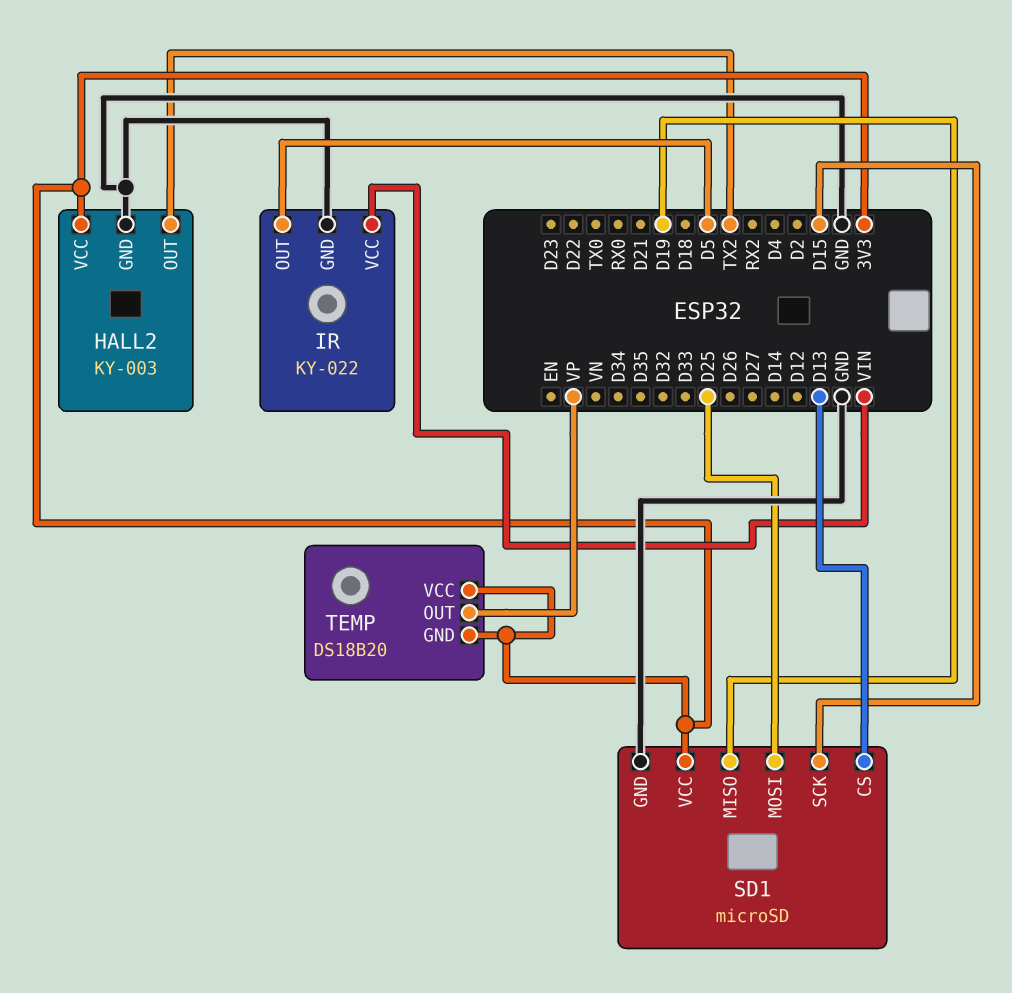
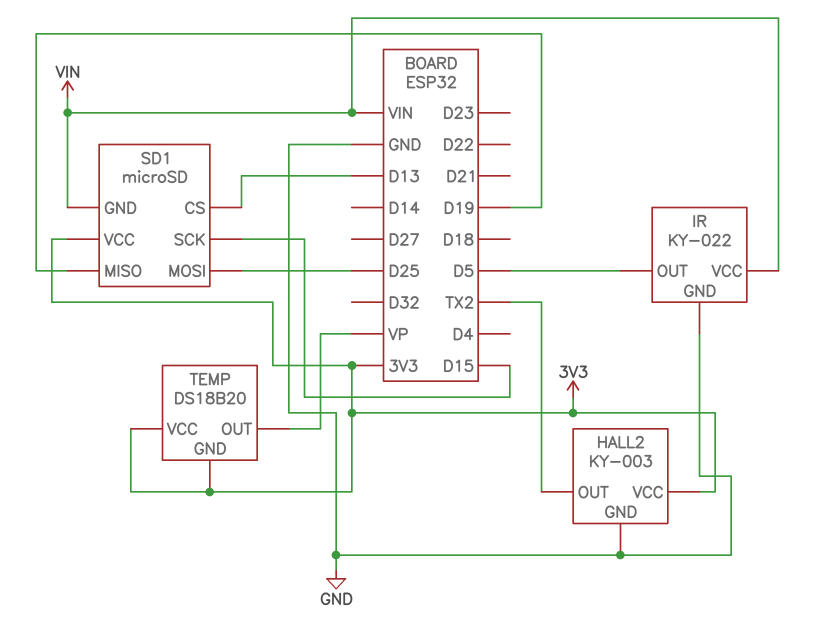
SD1 pin GND: GND -> VIN

